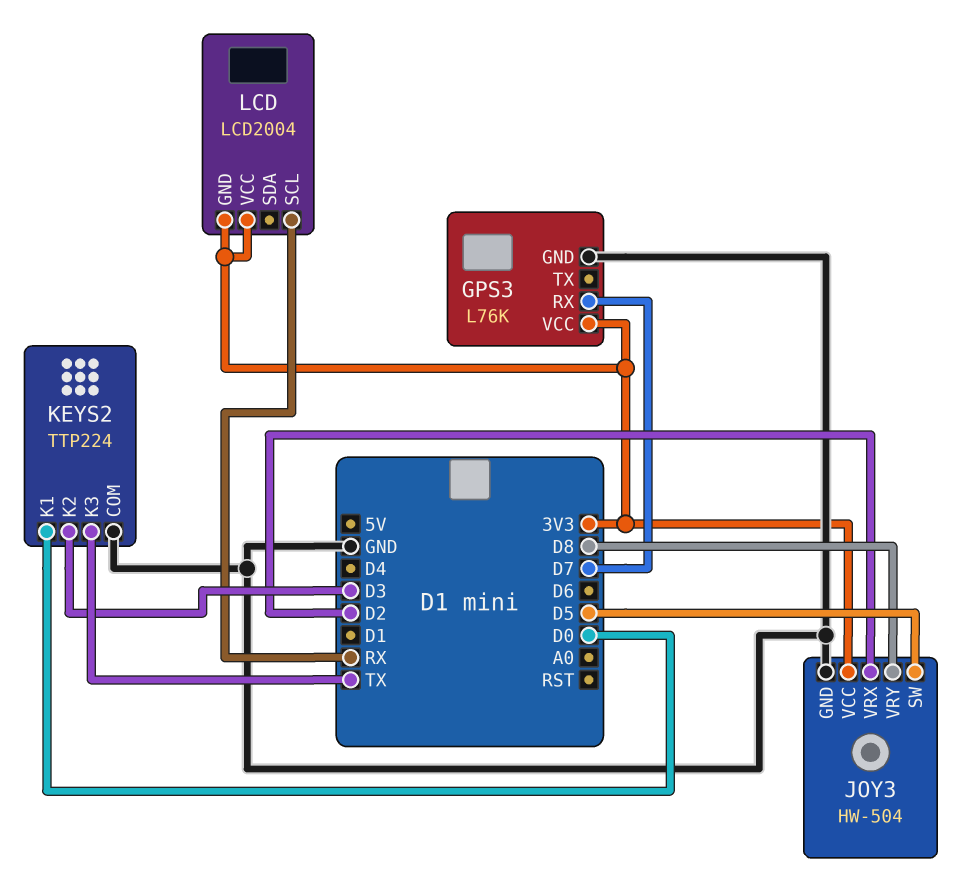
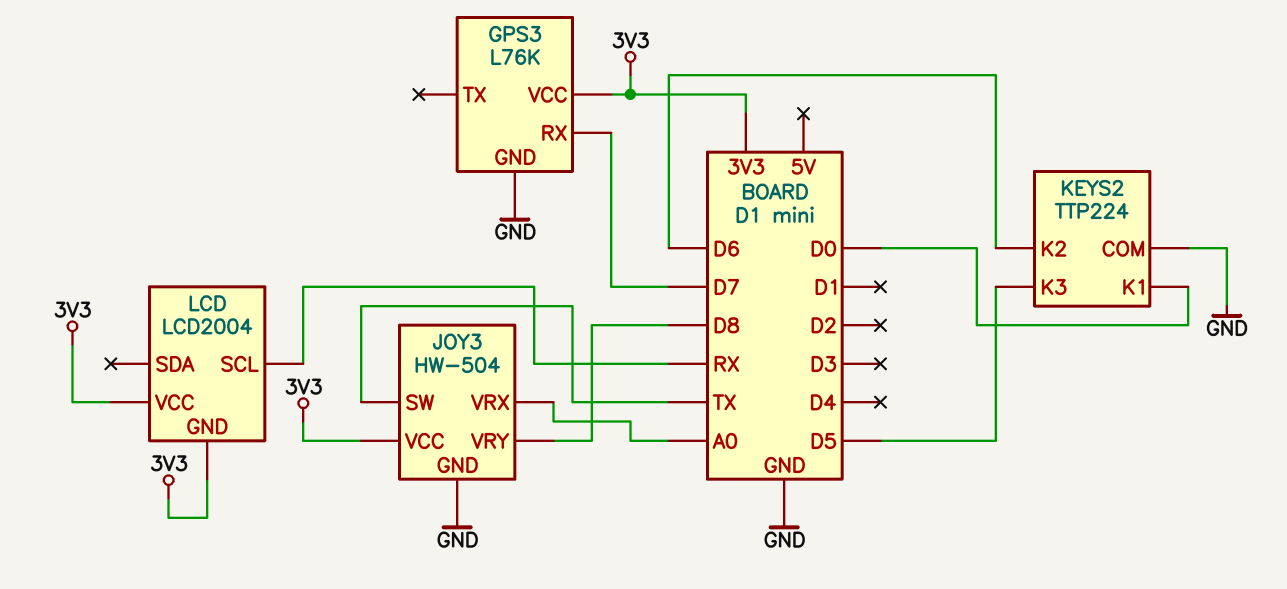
JOY3 pin SW: D5 -> TX
JOY3 pin VRX: D2 -> A0
KEYS2 pin K2: D3 -> D6
KEYS2 pin K3: TX -> D5

